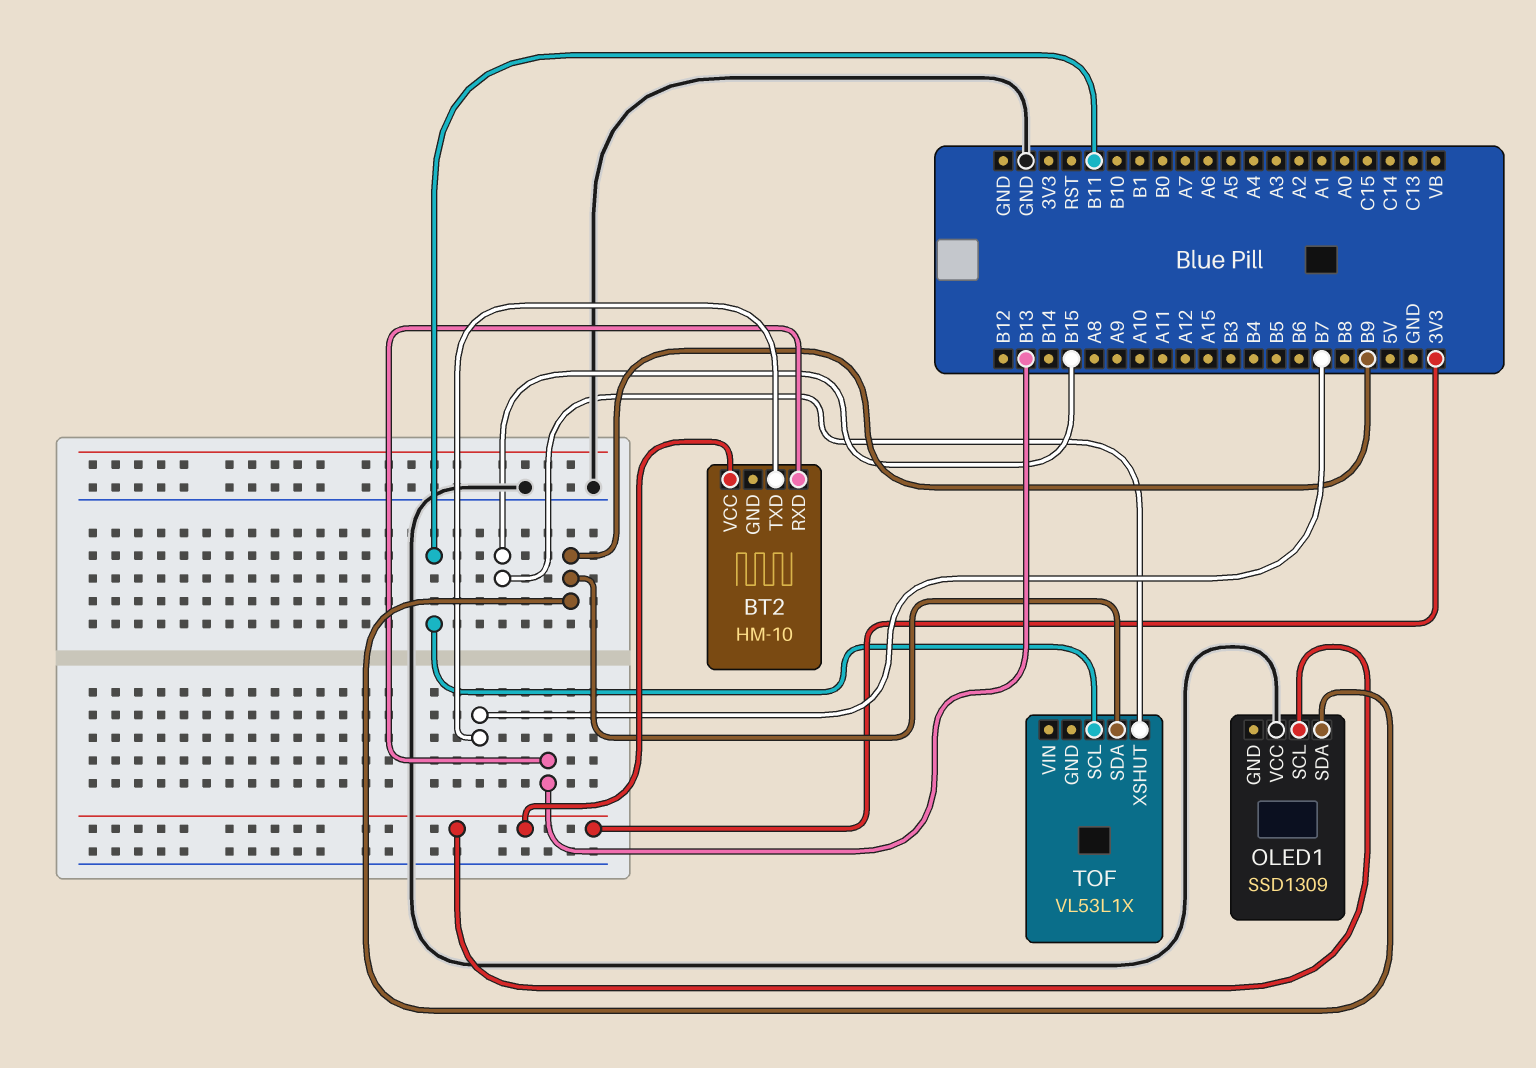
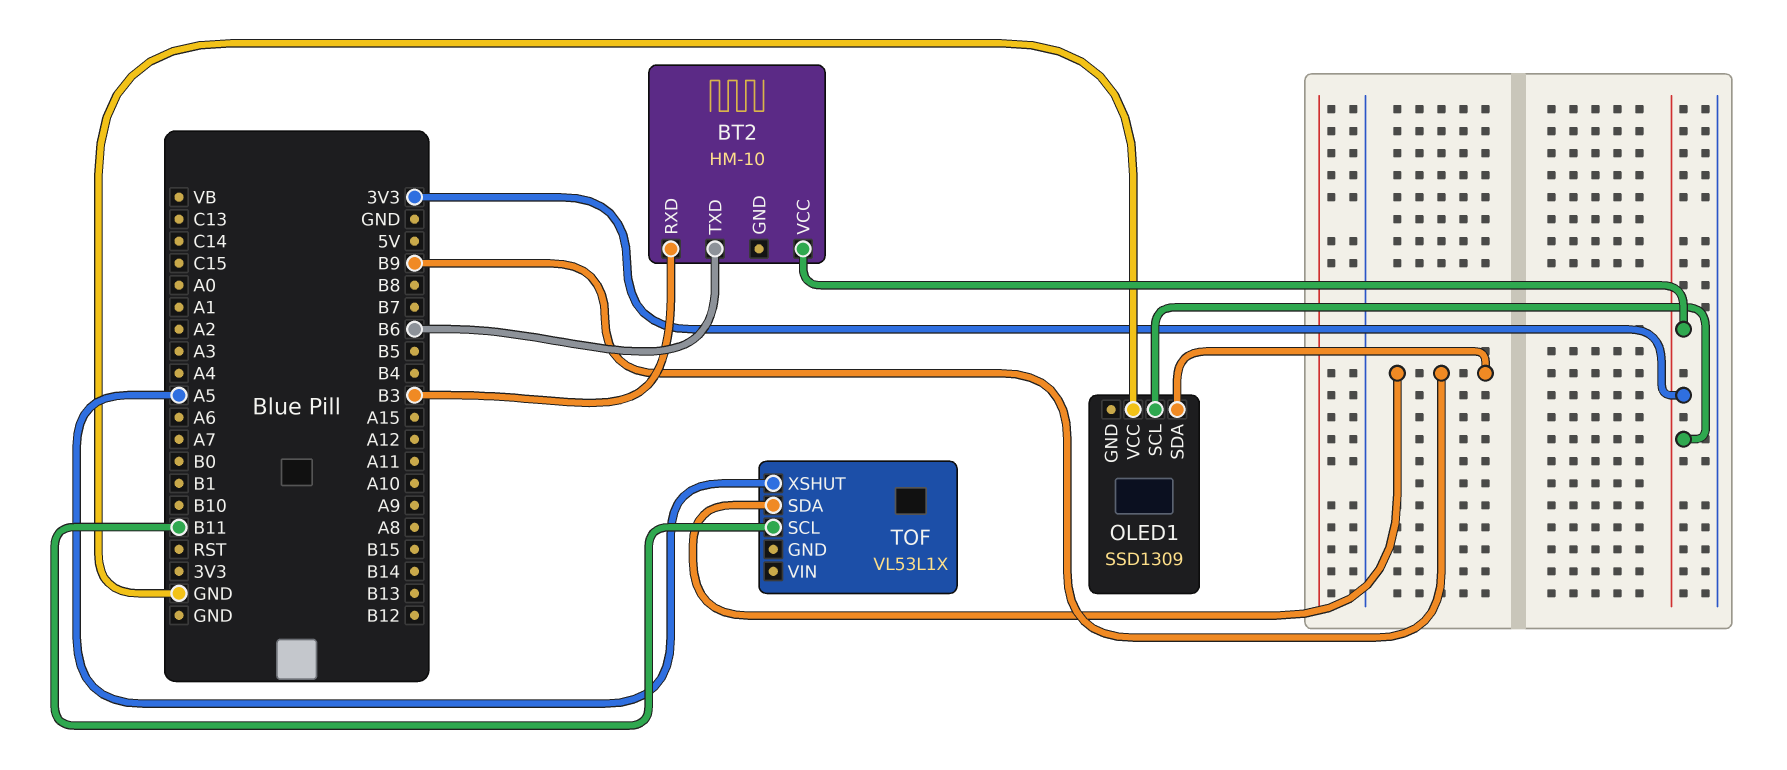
BT2 pin RXD: B13 -> B3
BT2 pin TXD: B7 -> B6
TOF pin XSHUT: B15 -> A5

